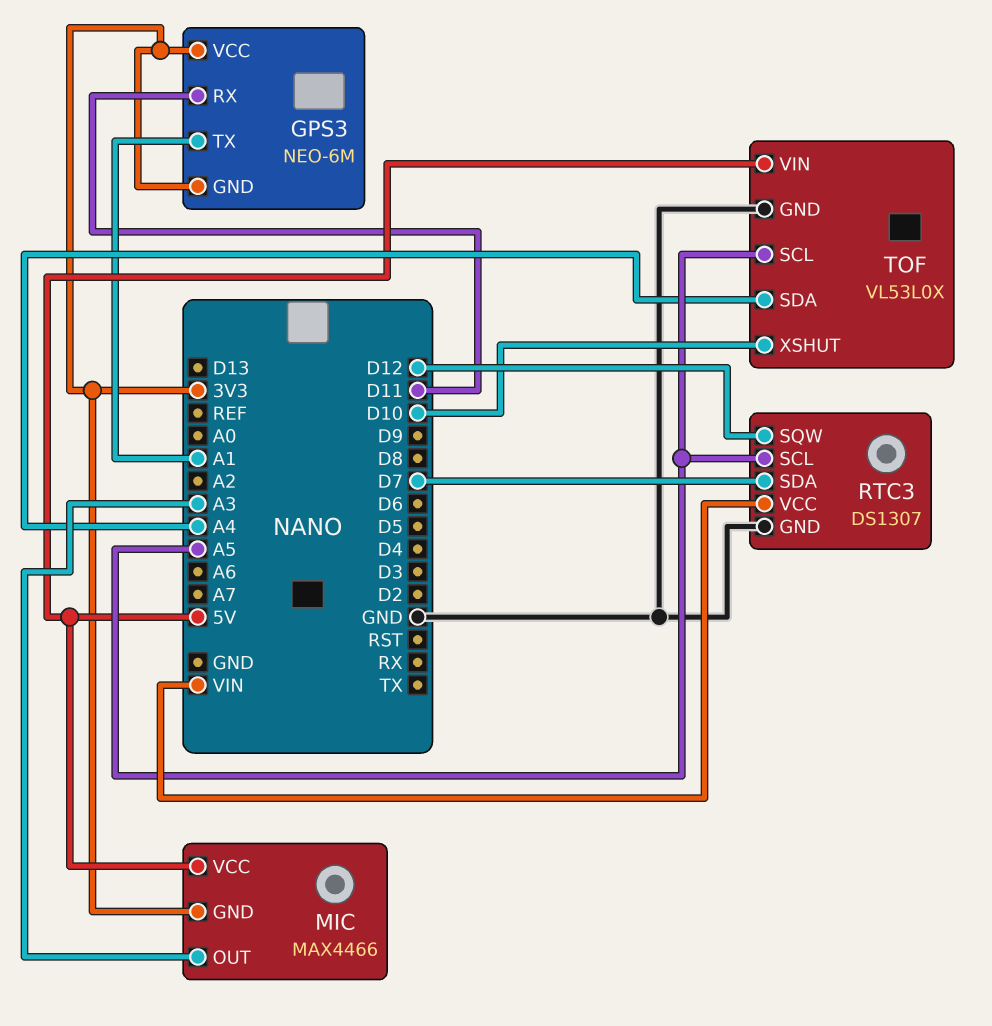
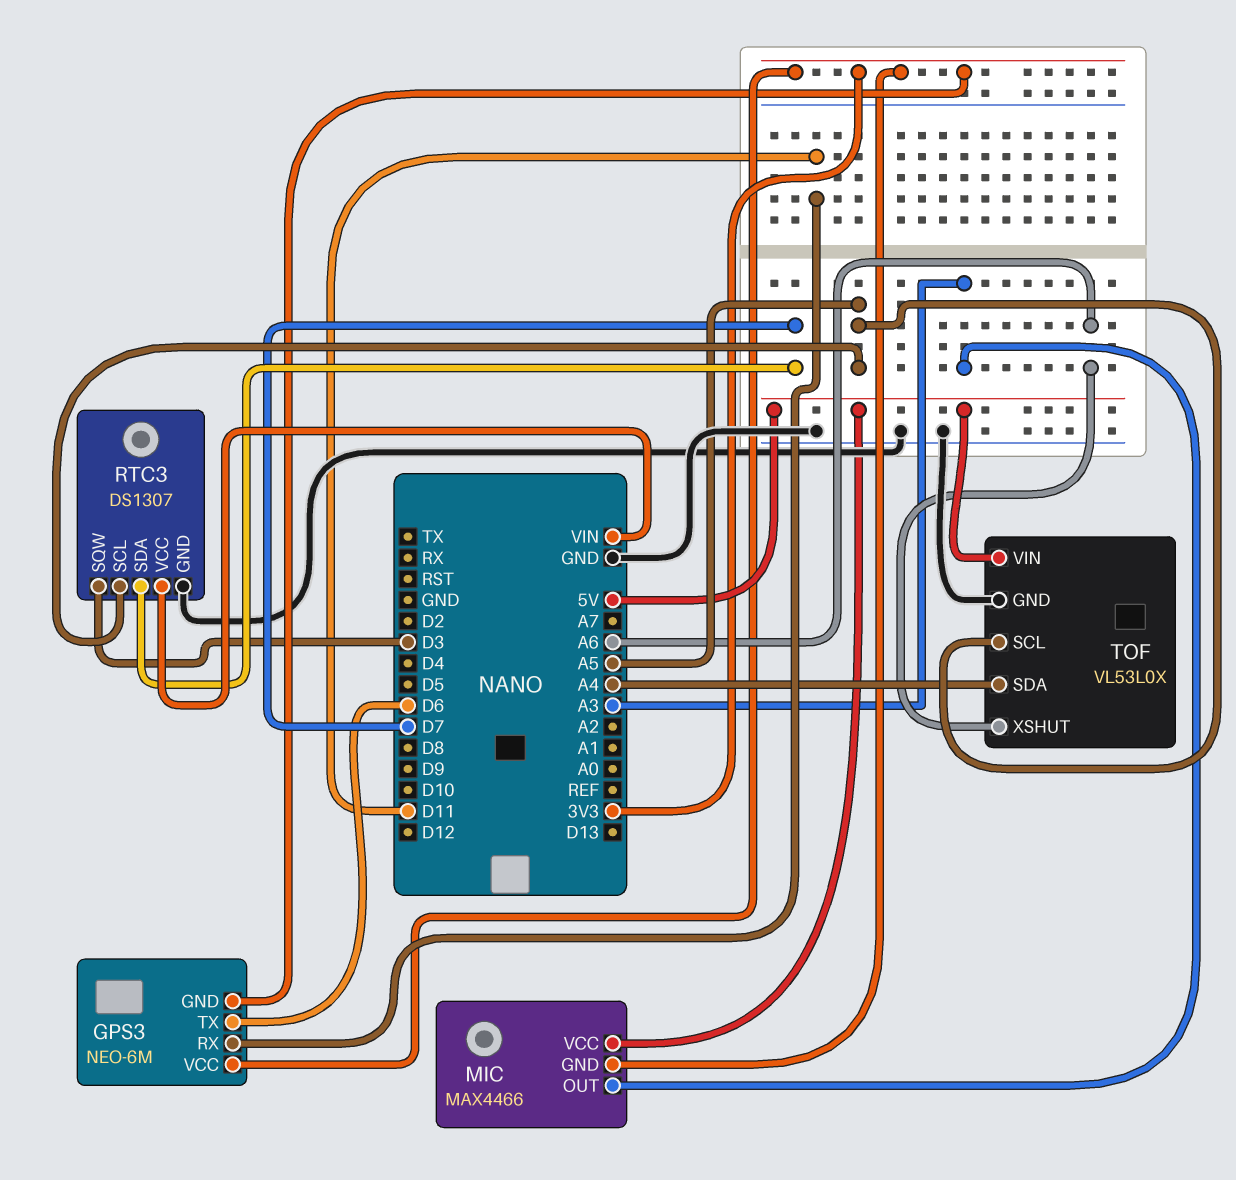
GPS3 pin TX: A1 -> D6
RTC3 pin SQW: D12 -> D3
TOF pin XSHUT: D10 -> A6

